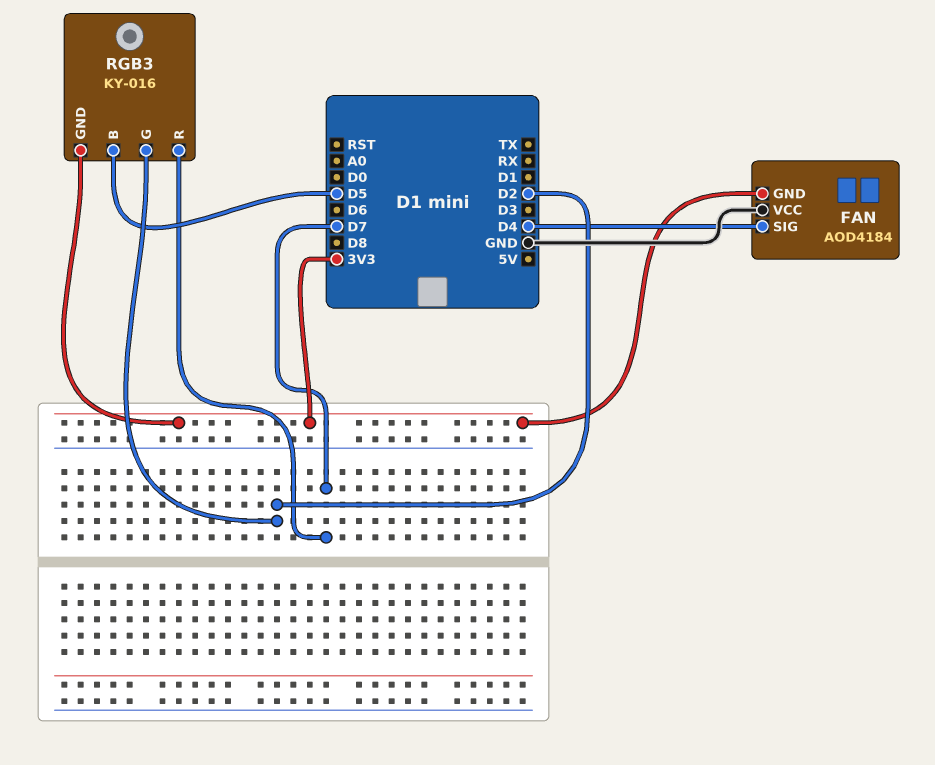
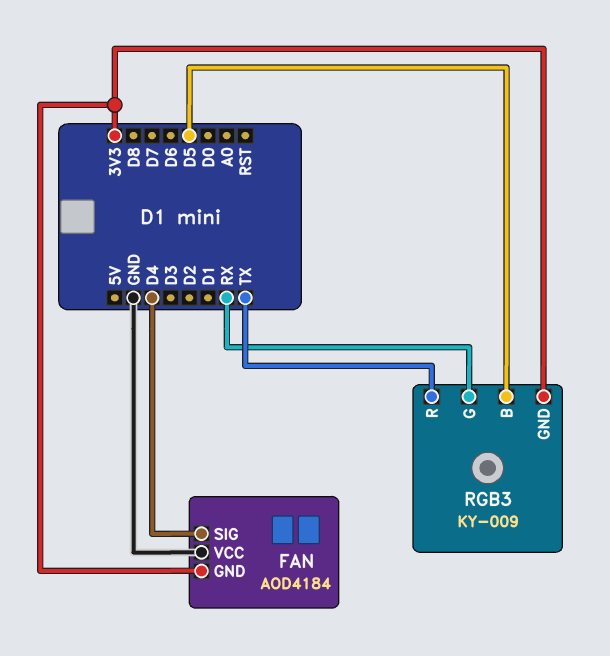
RGB3: KY-016 -> KY-009
RGB3 pin G: D2 -> RX
RGB3 pin R: D7 -> TX

